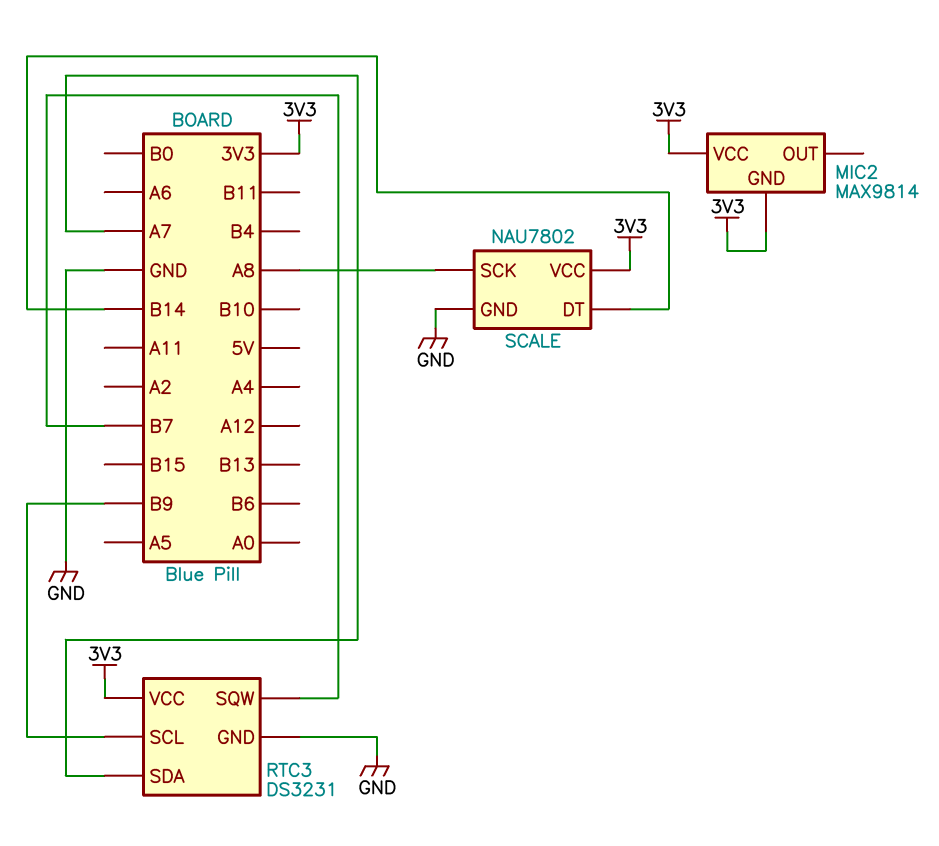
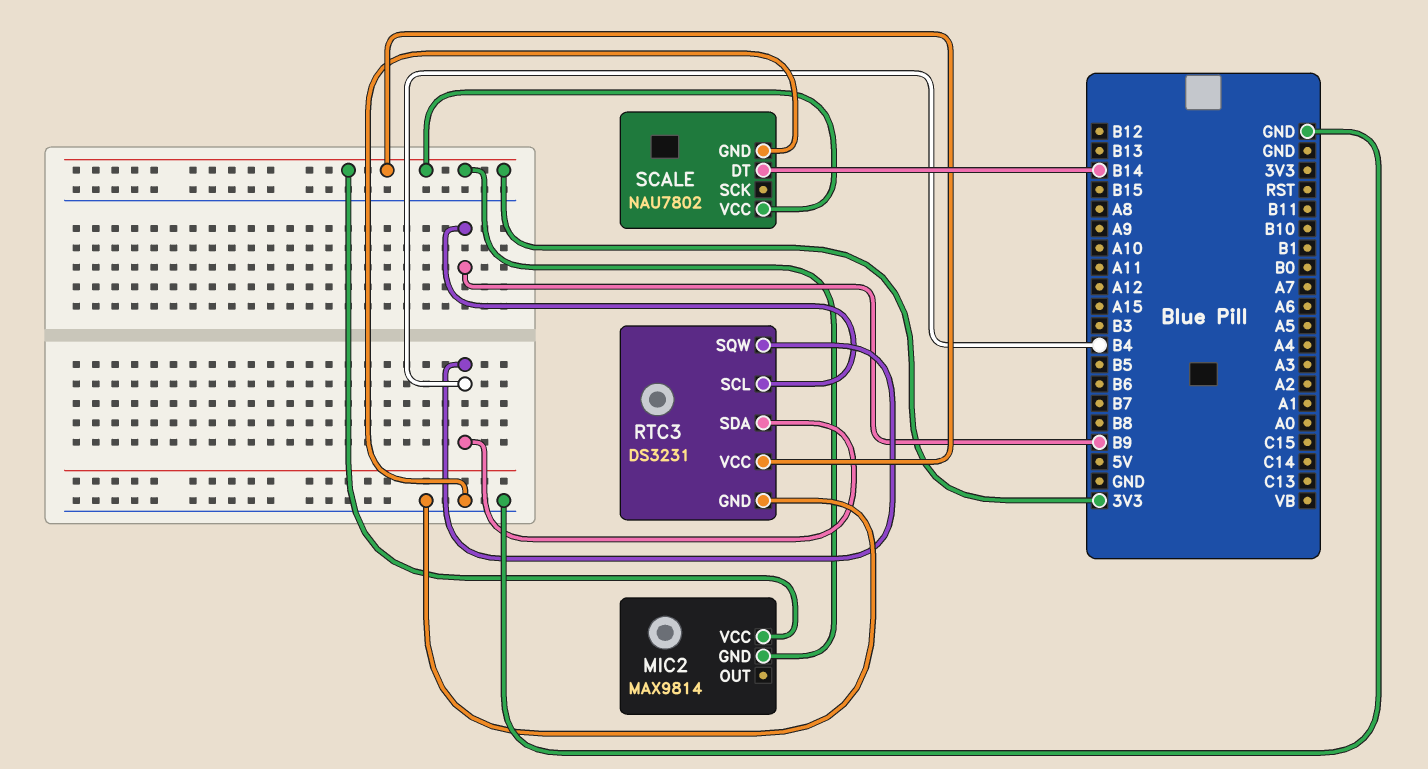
RTC3 pin SDA: A7 -> B4
RTC3 pin SQW: B7 -> B4
SCALE pin SCK: A8 -> none

